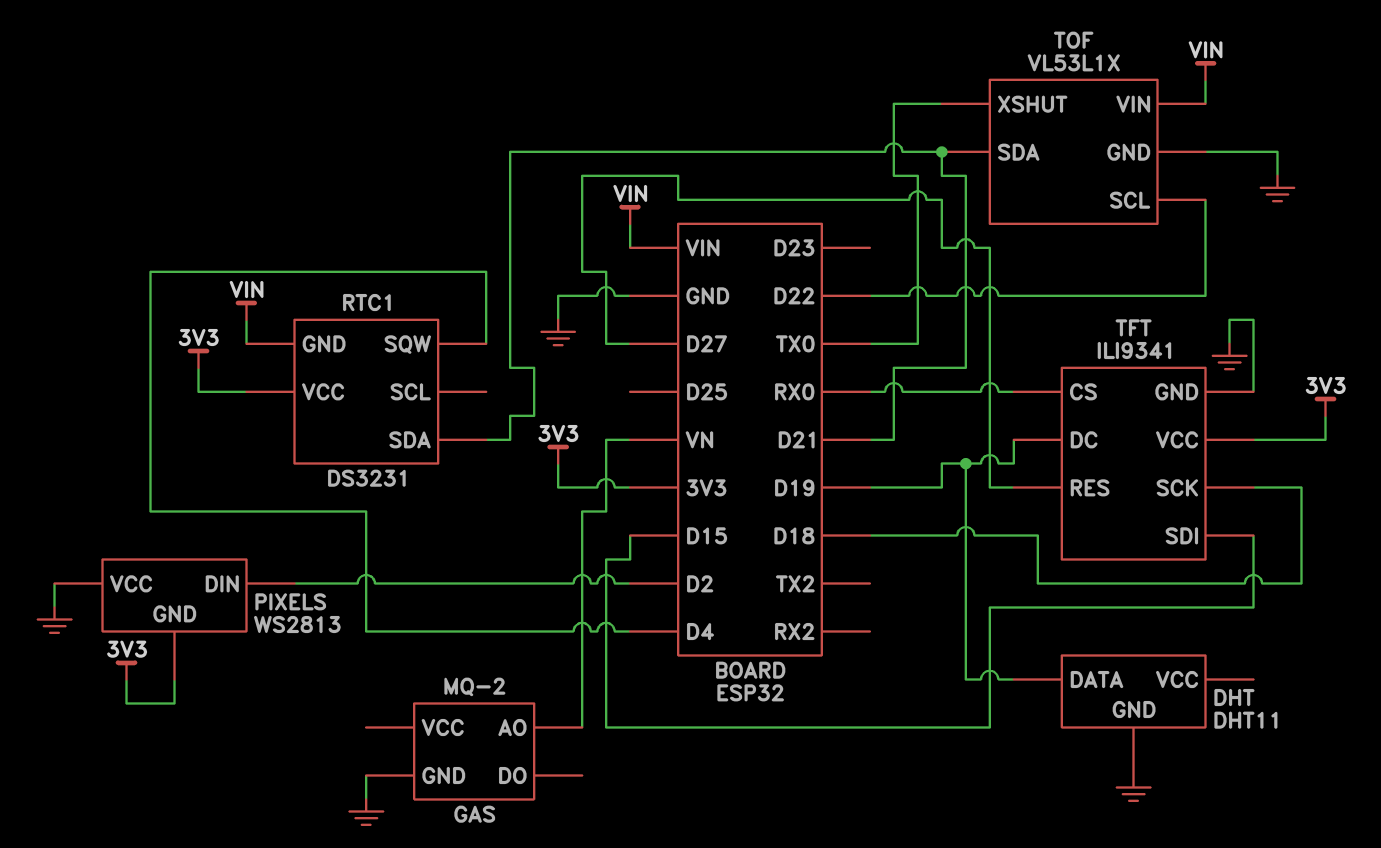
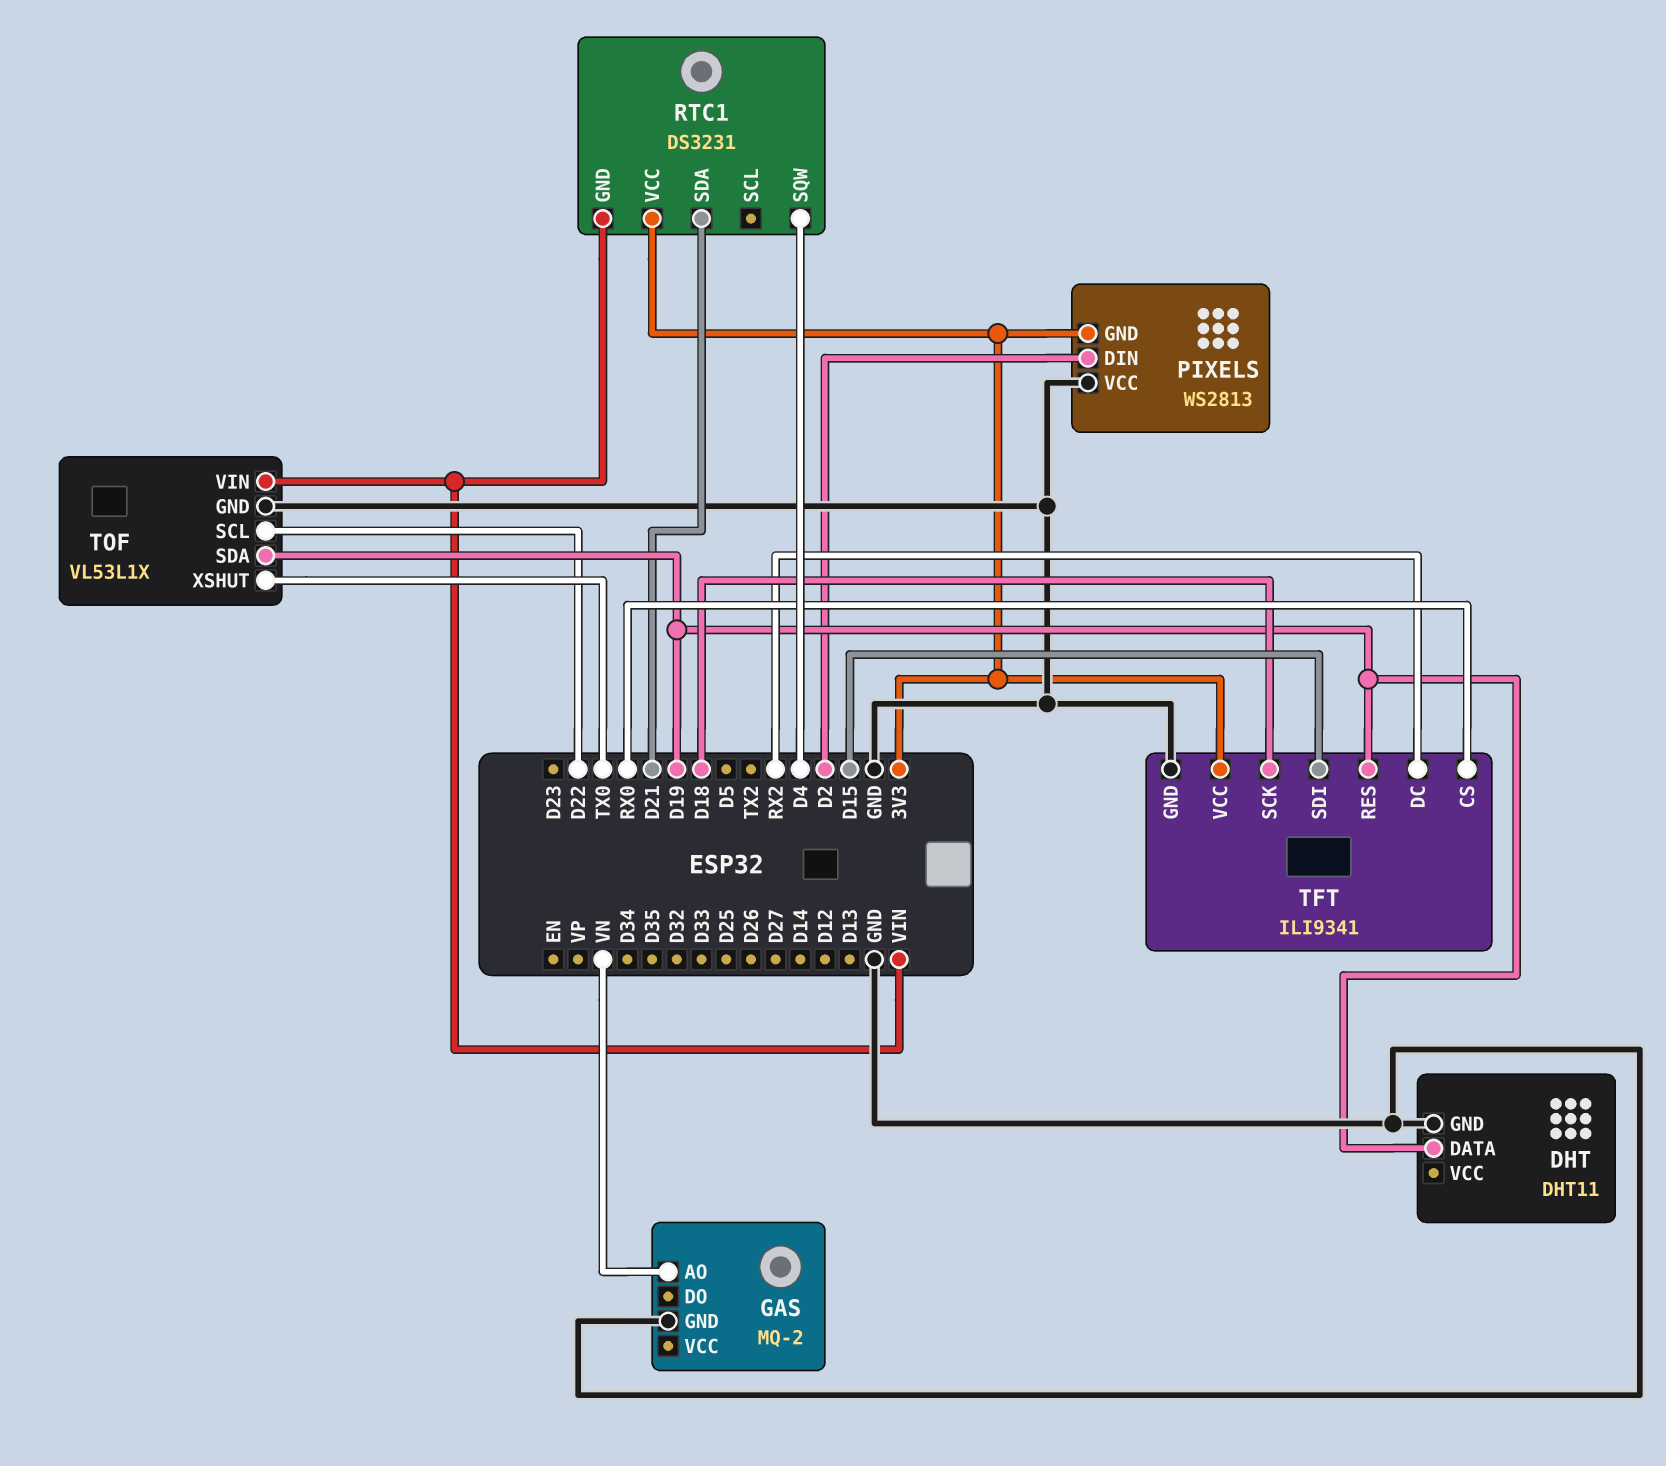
TFT pin DC: D19 -> RX2
TFT pin RES: D27 -> D19
TOF pin SDA: D21 -> D19

